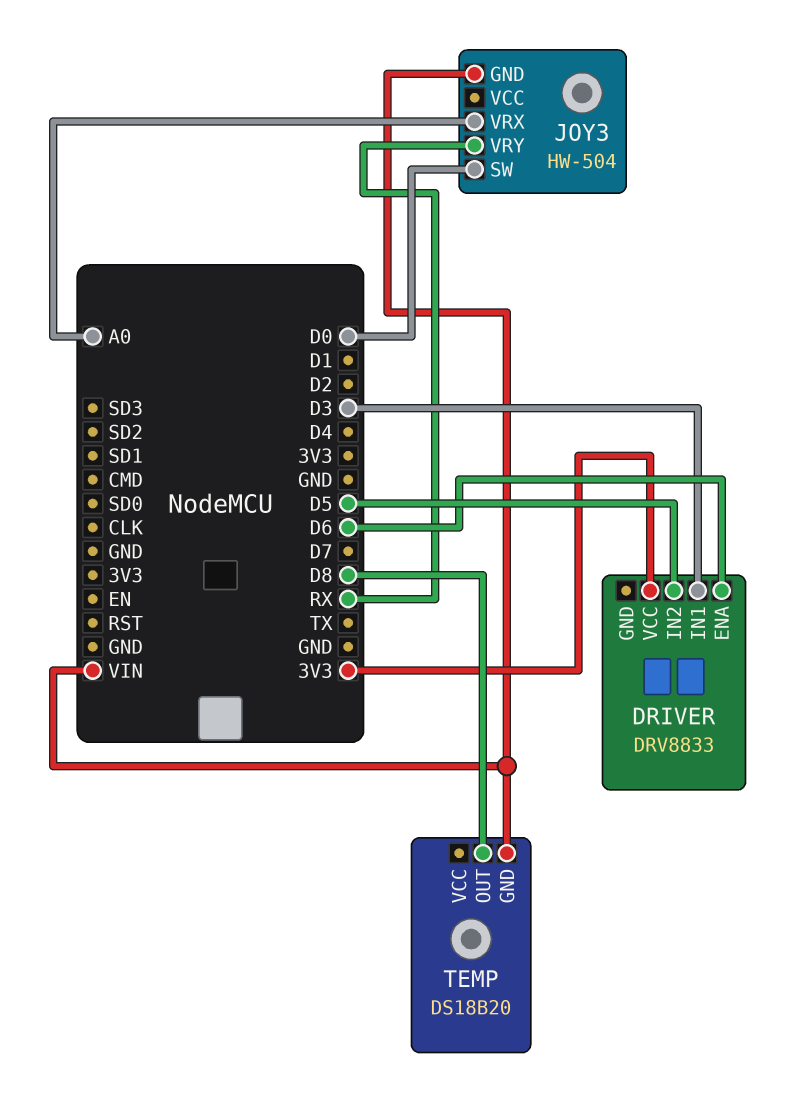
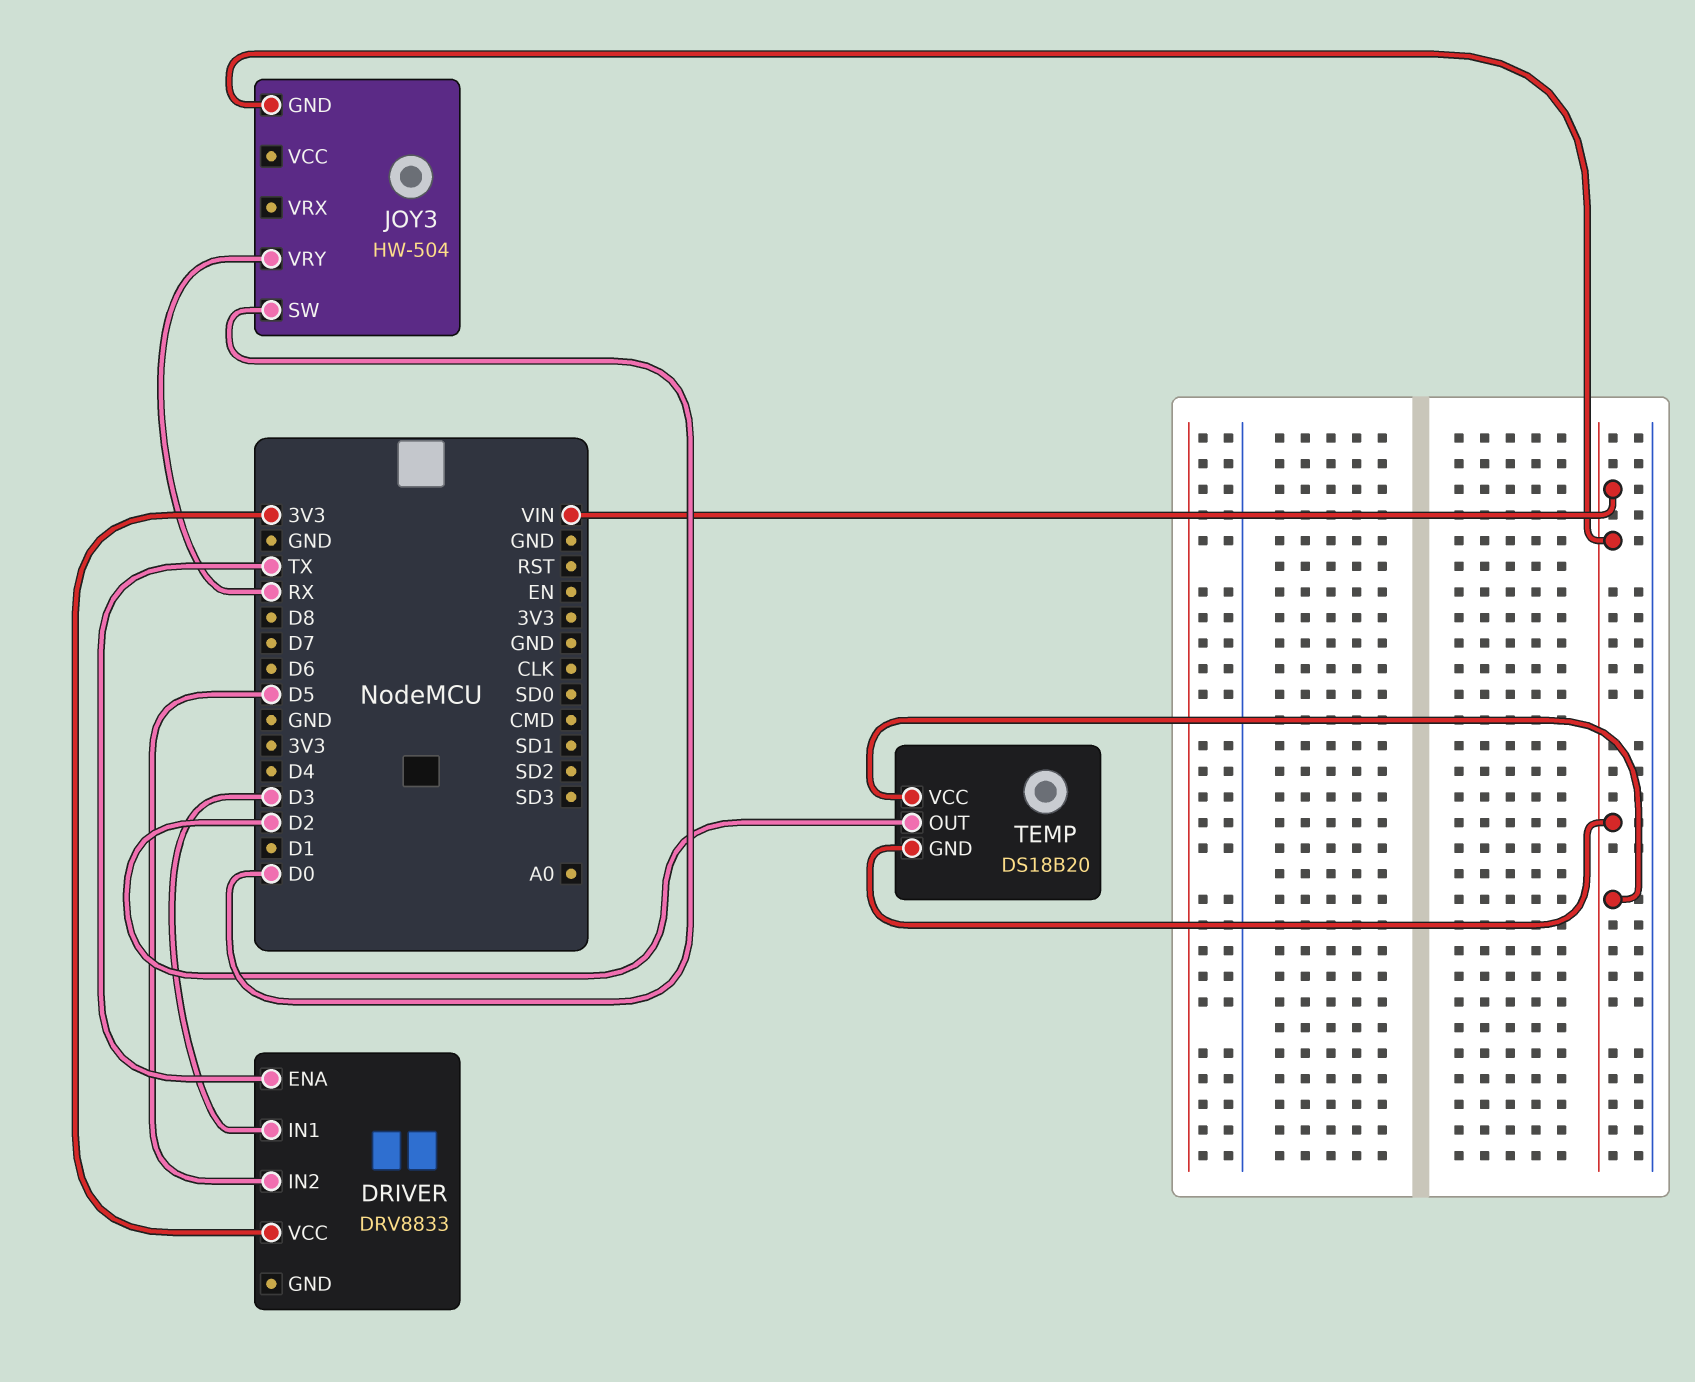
DRIVER pin ENA: D6 -> TX
JOY3 pin VRX: A0 -> none
TEMP pin OUT: D8 -> D2
TEMP pin VCC: none -> VIN

